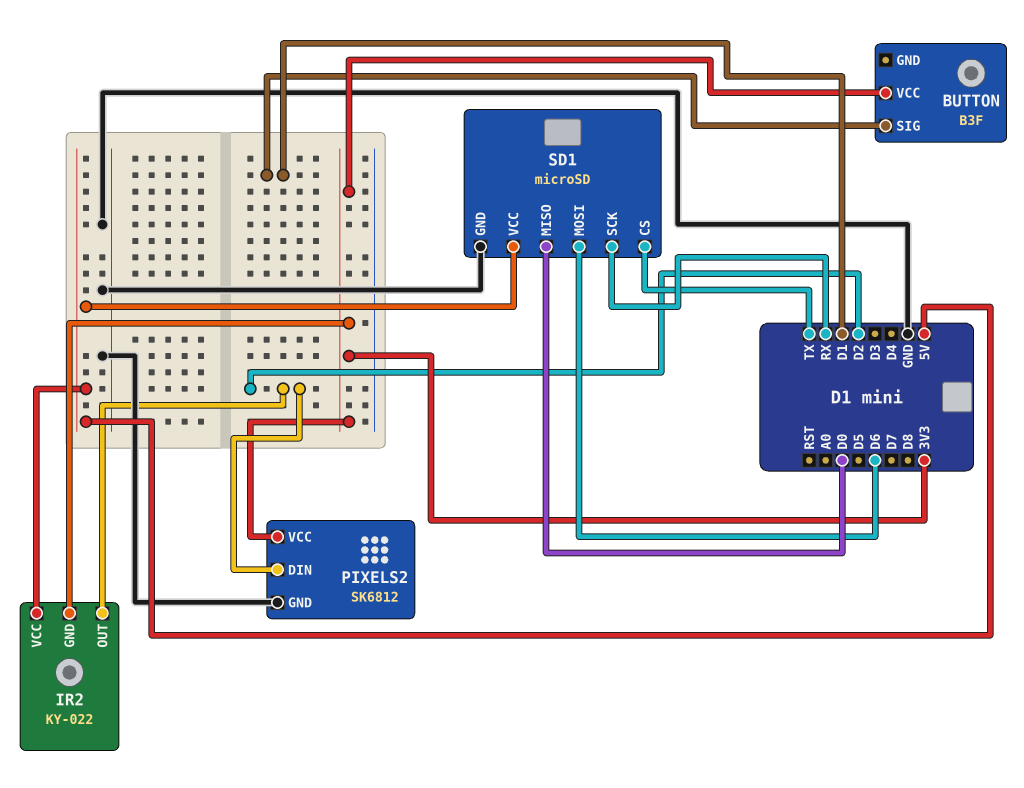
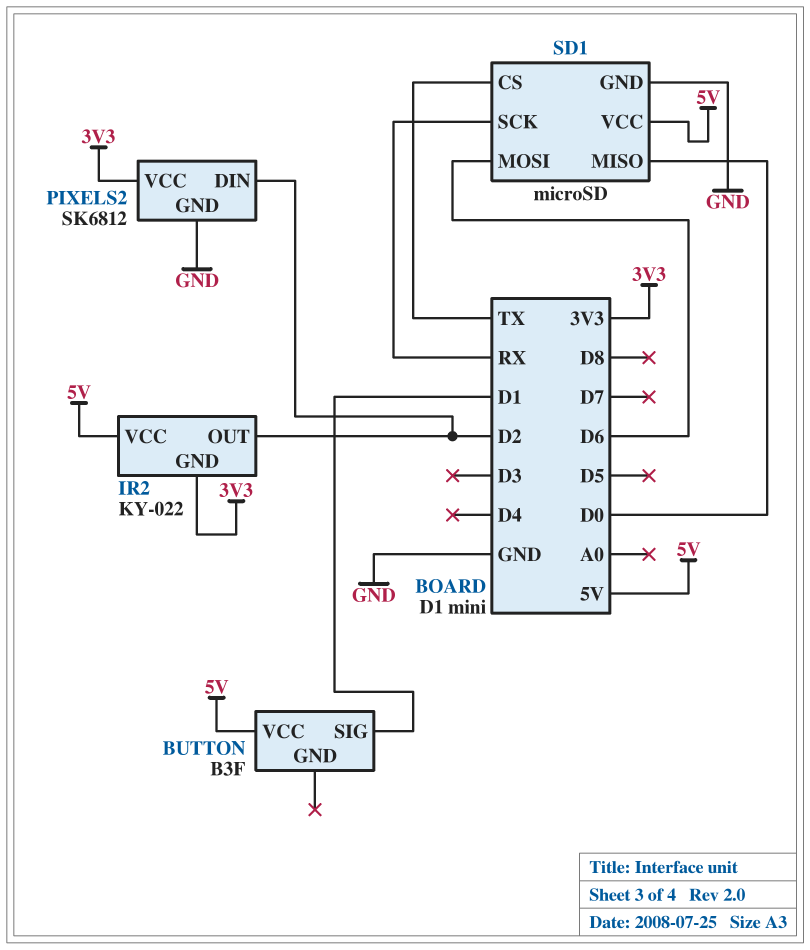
BUTTON pin VCC: 3V3 -> 5V

